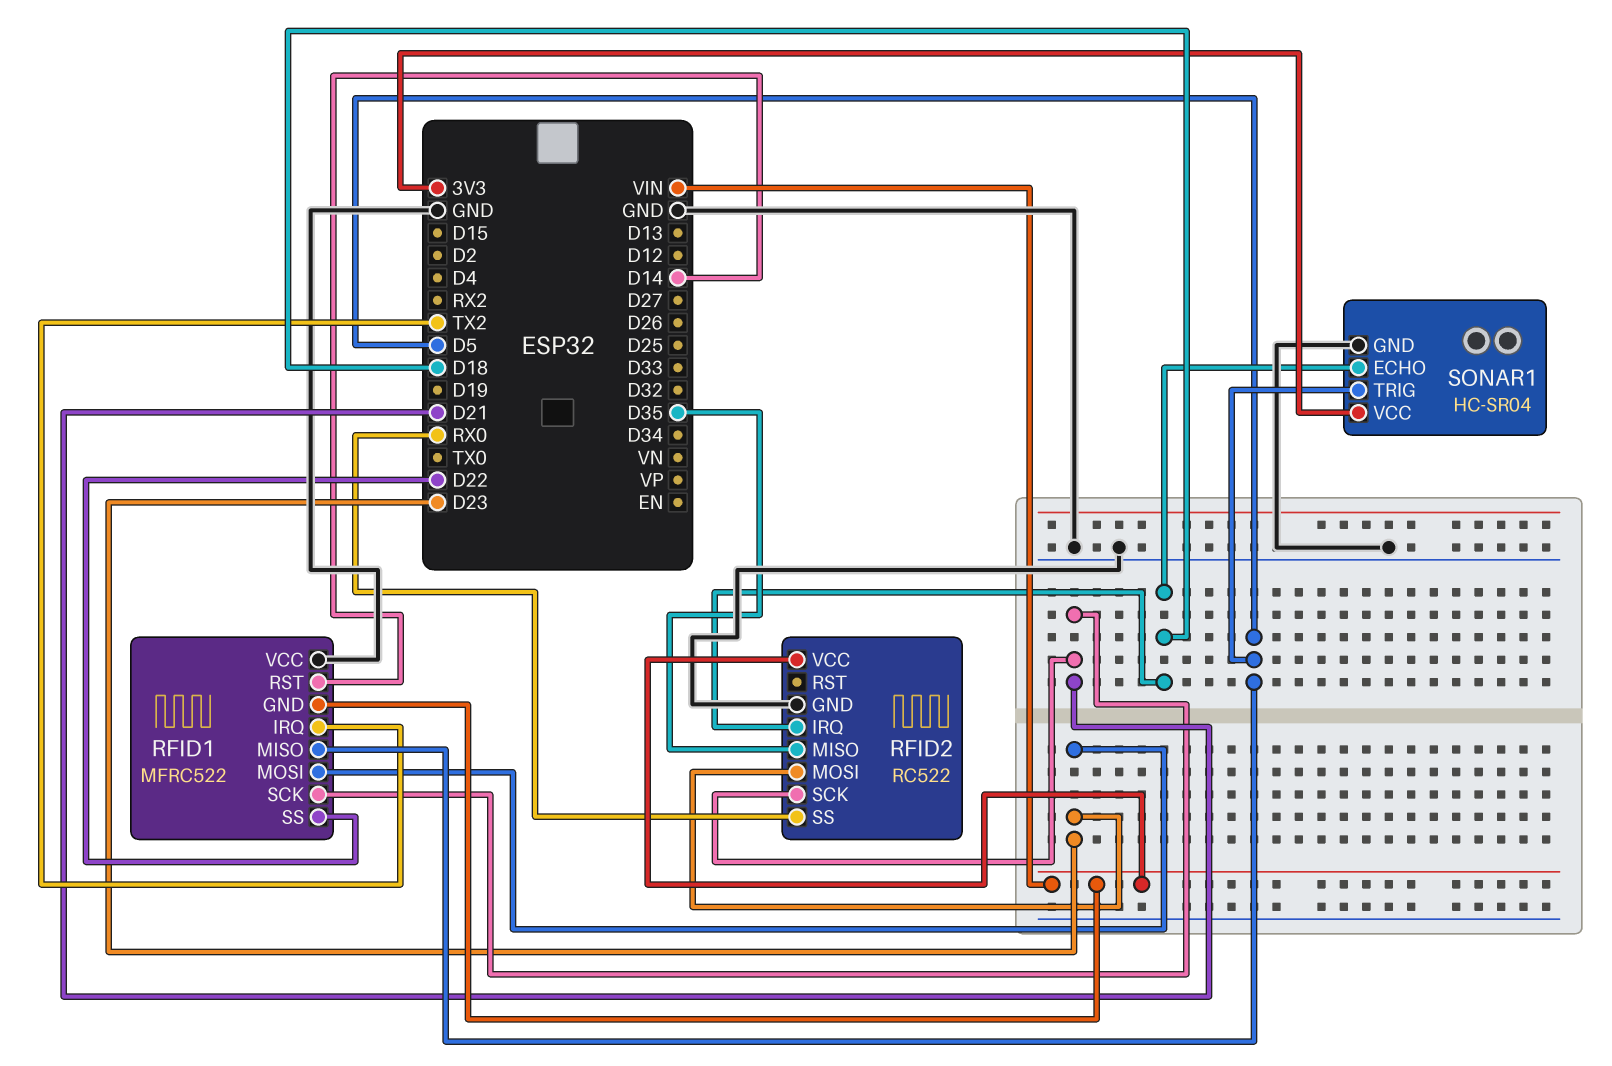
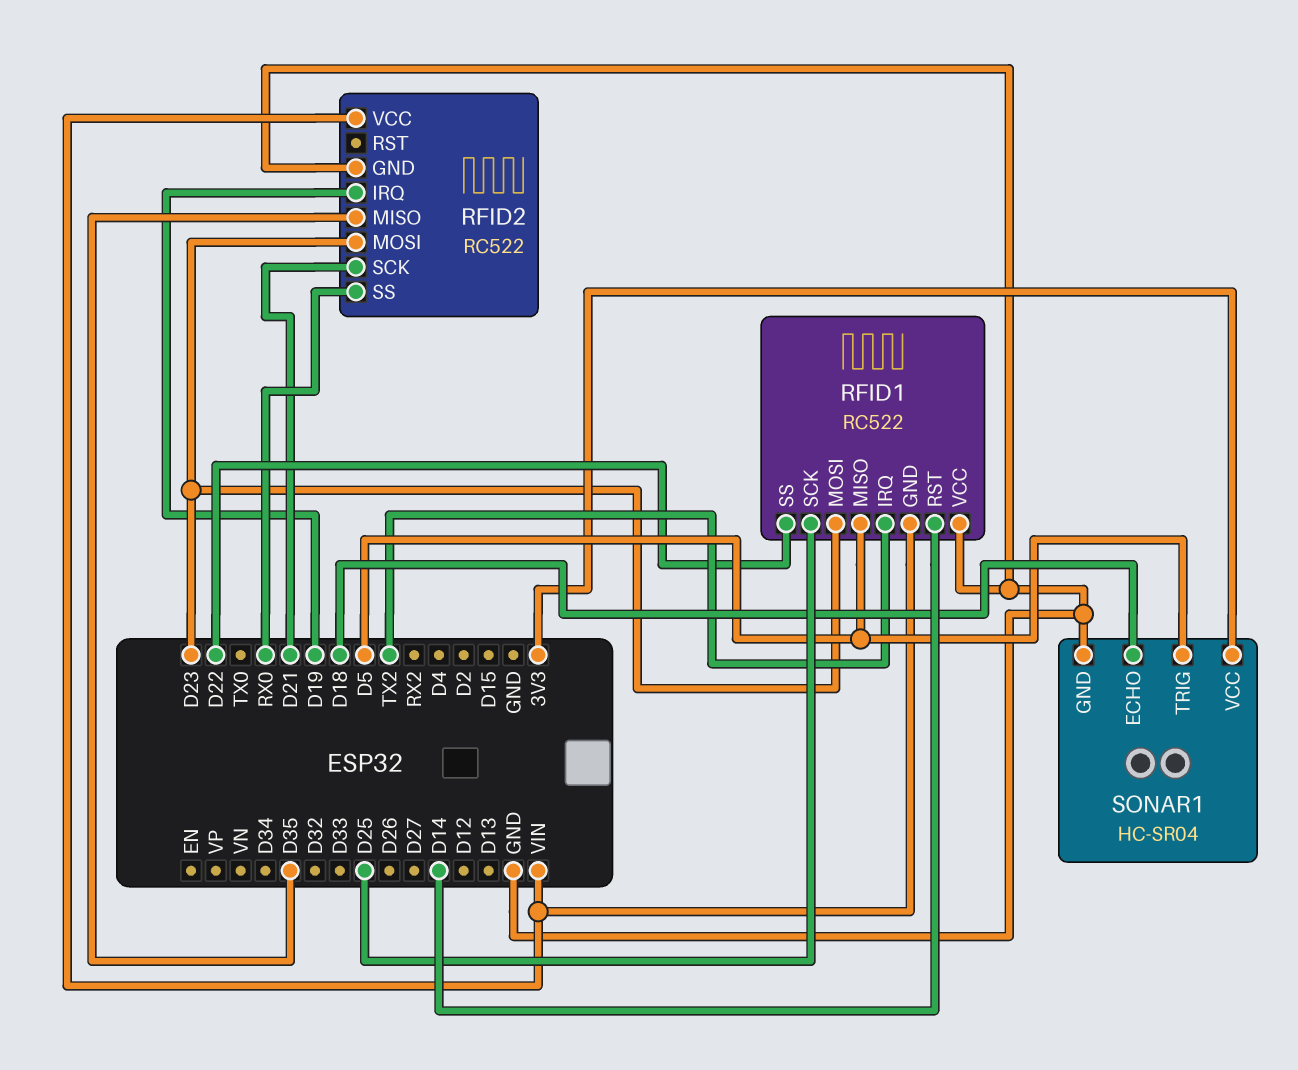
RFID1: MFRC522 -> RC522
RFID1 pin SCK: D21 -> D25
RFID2 pin IRQ: D18 -> D19

